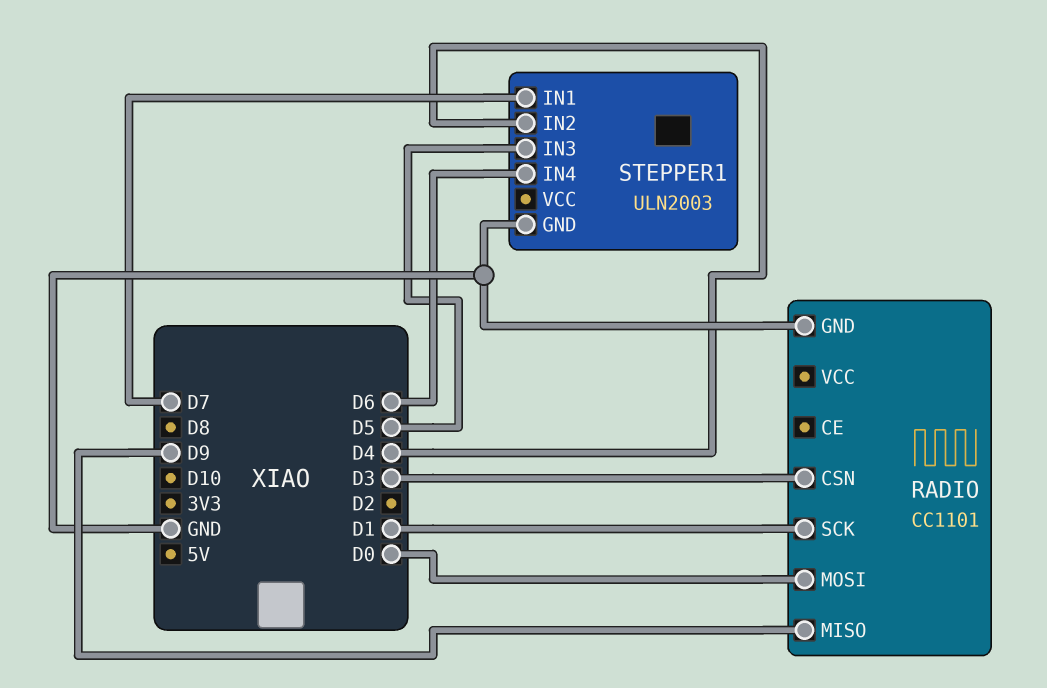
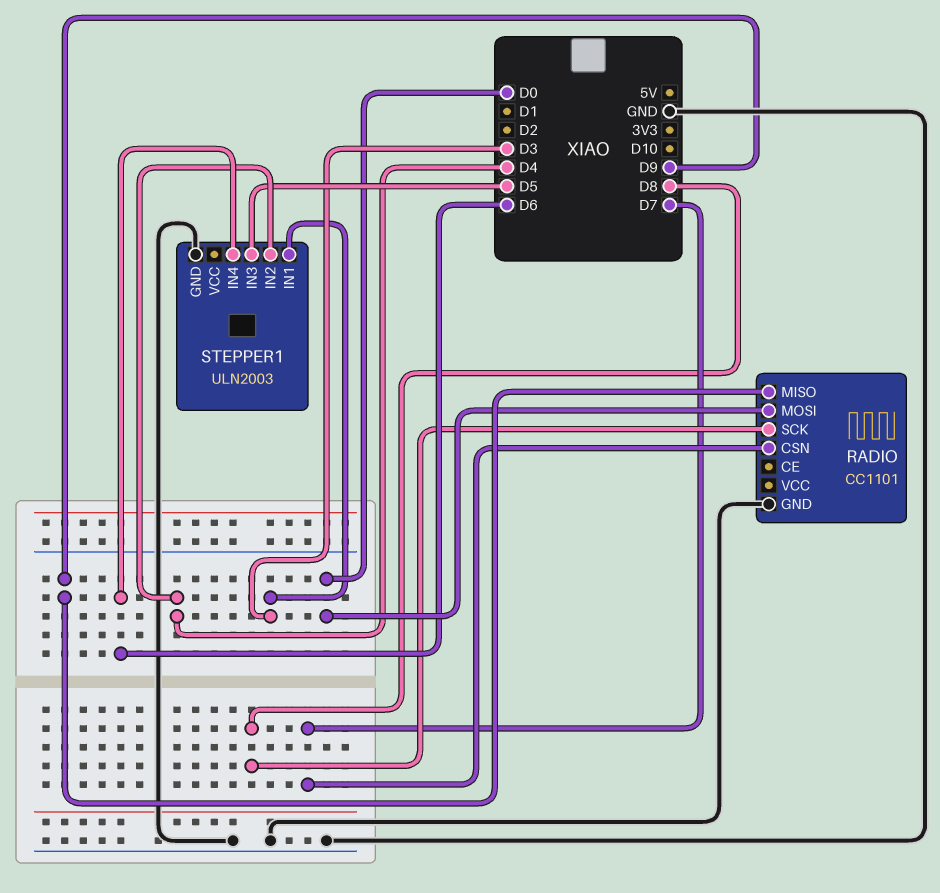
RADIO pin CSN: D3 -> D7
RADIO pin SCK: D1 -> D8
STEPPER1 pin IN1: D7 -> D3

